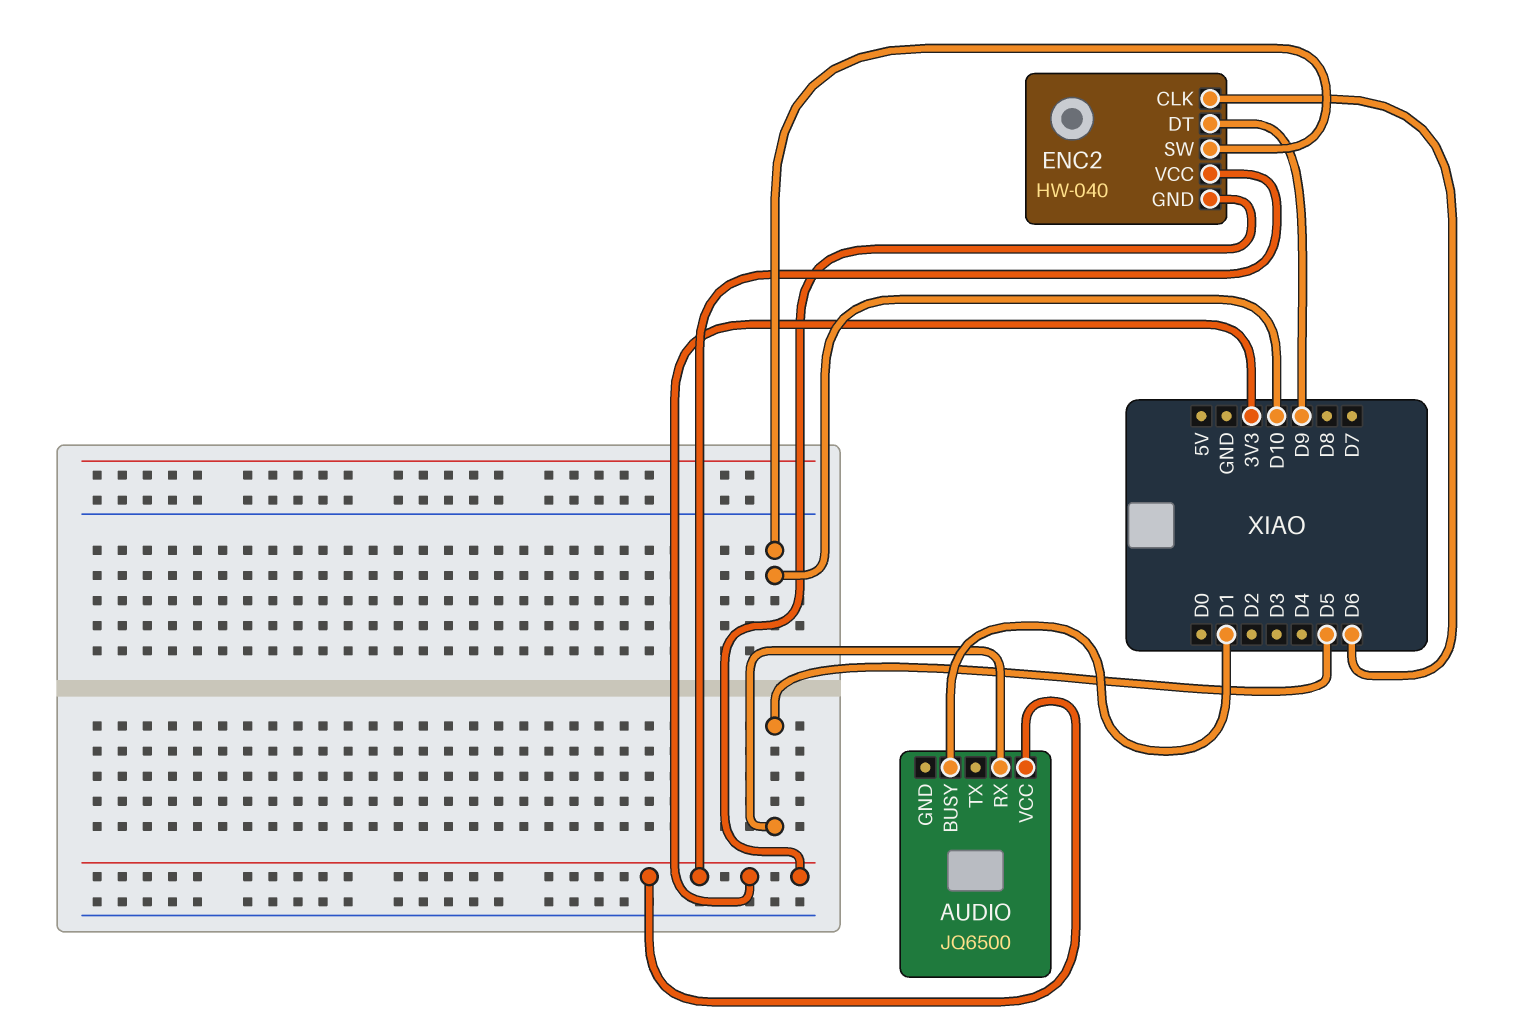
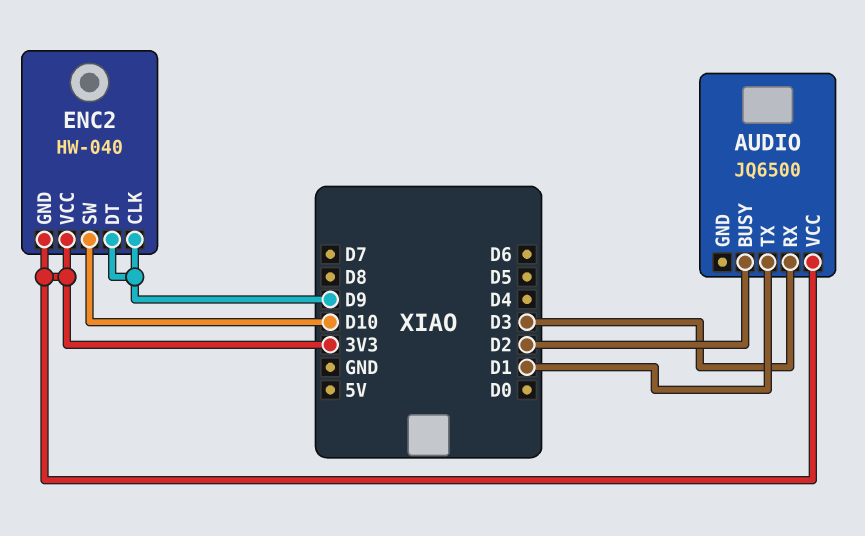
AUDIO pin BUSY: D1 -> D2
AUDIO pin RX: D5 -> D3
AUDIO pin TX: none -> D1
ENC2 pin CLK: D6 -> D9

